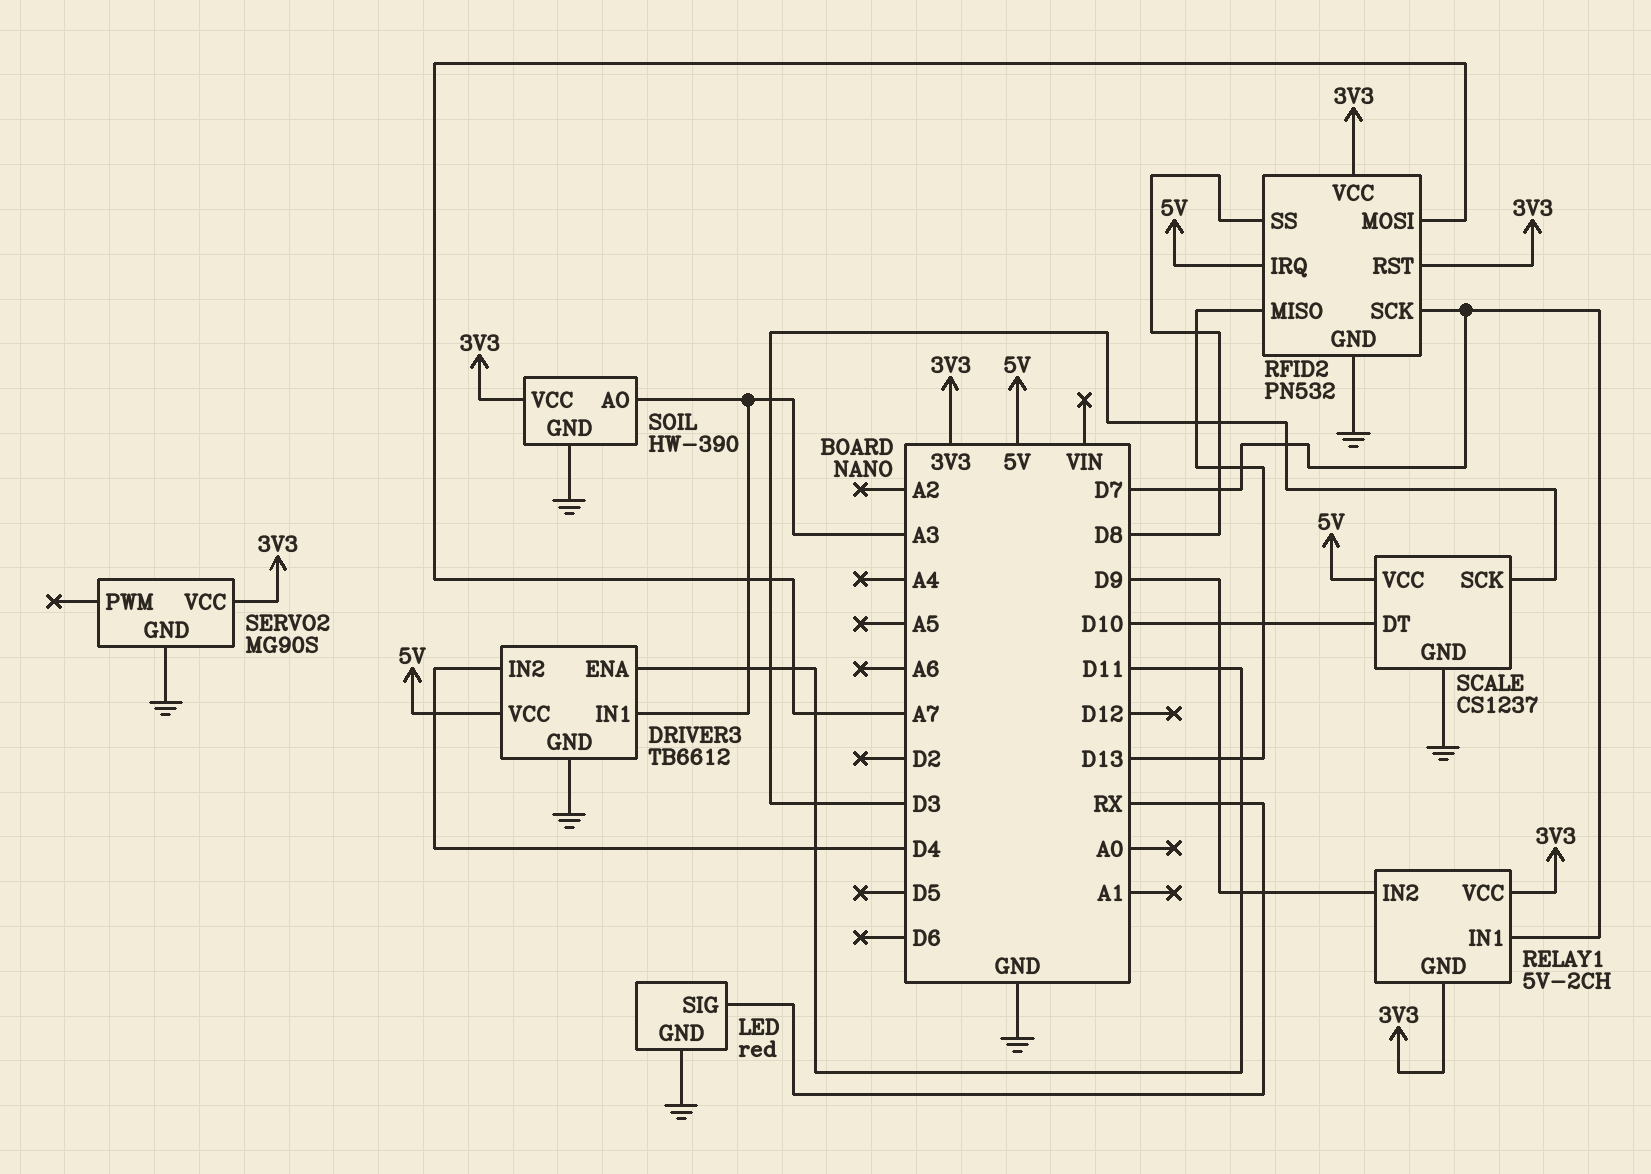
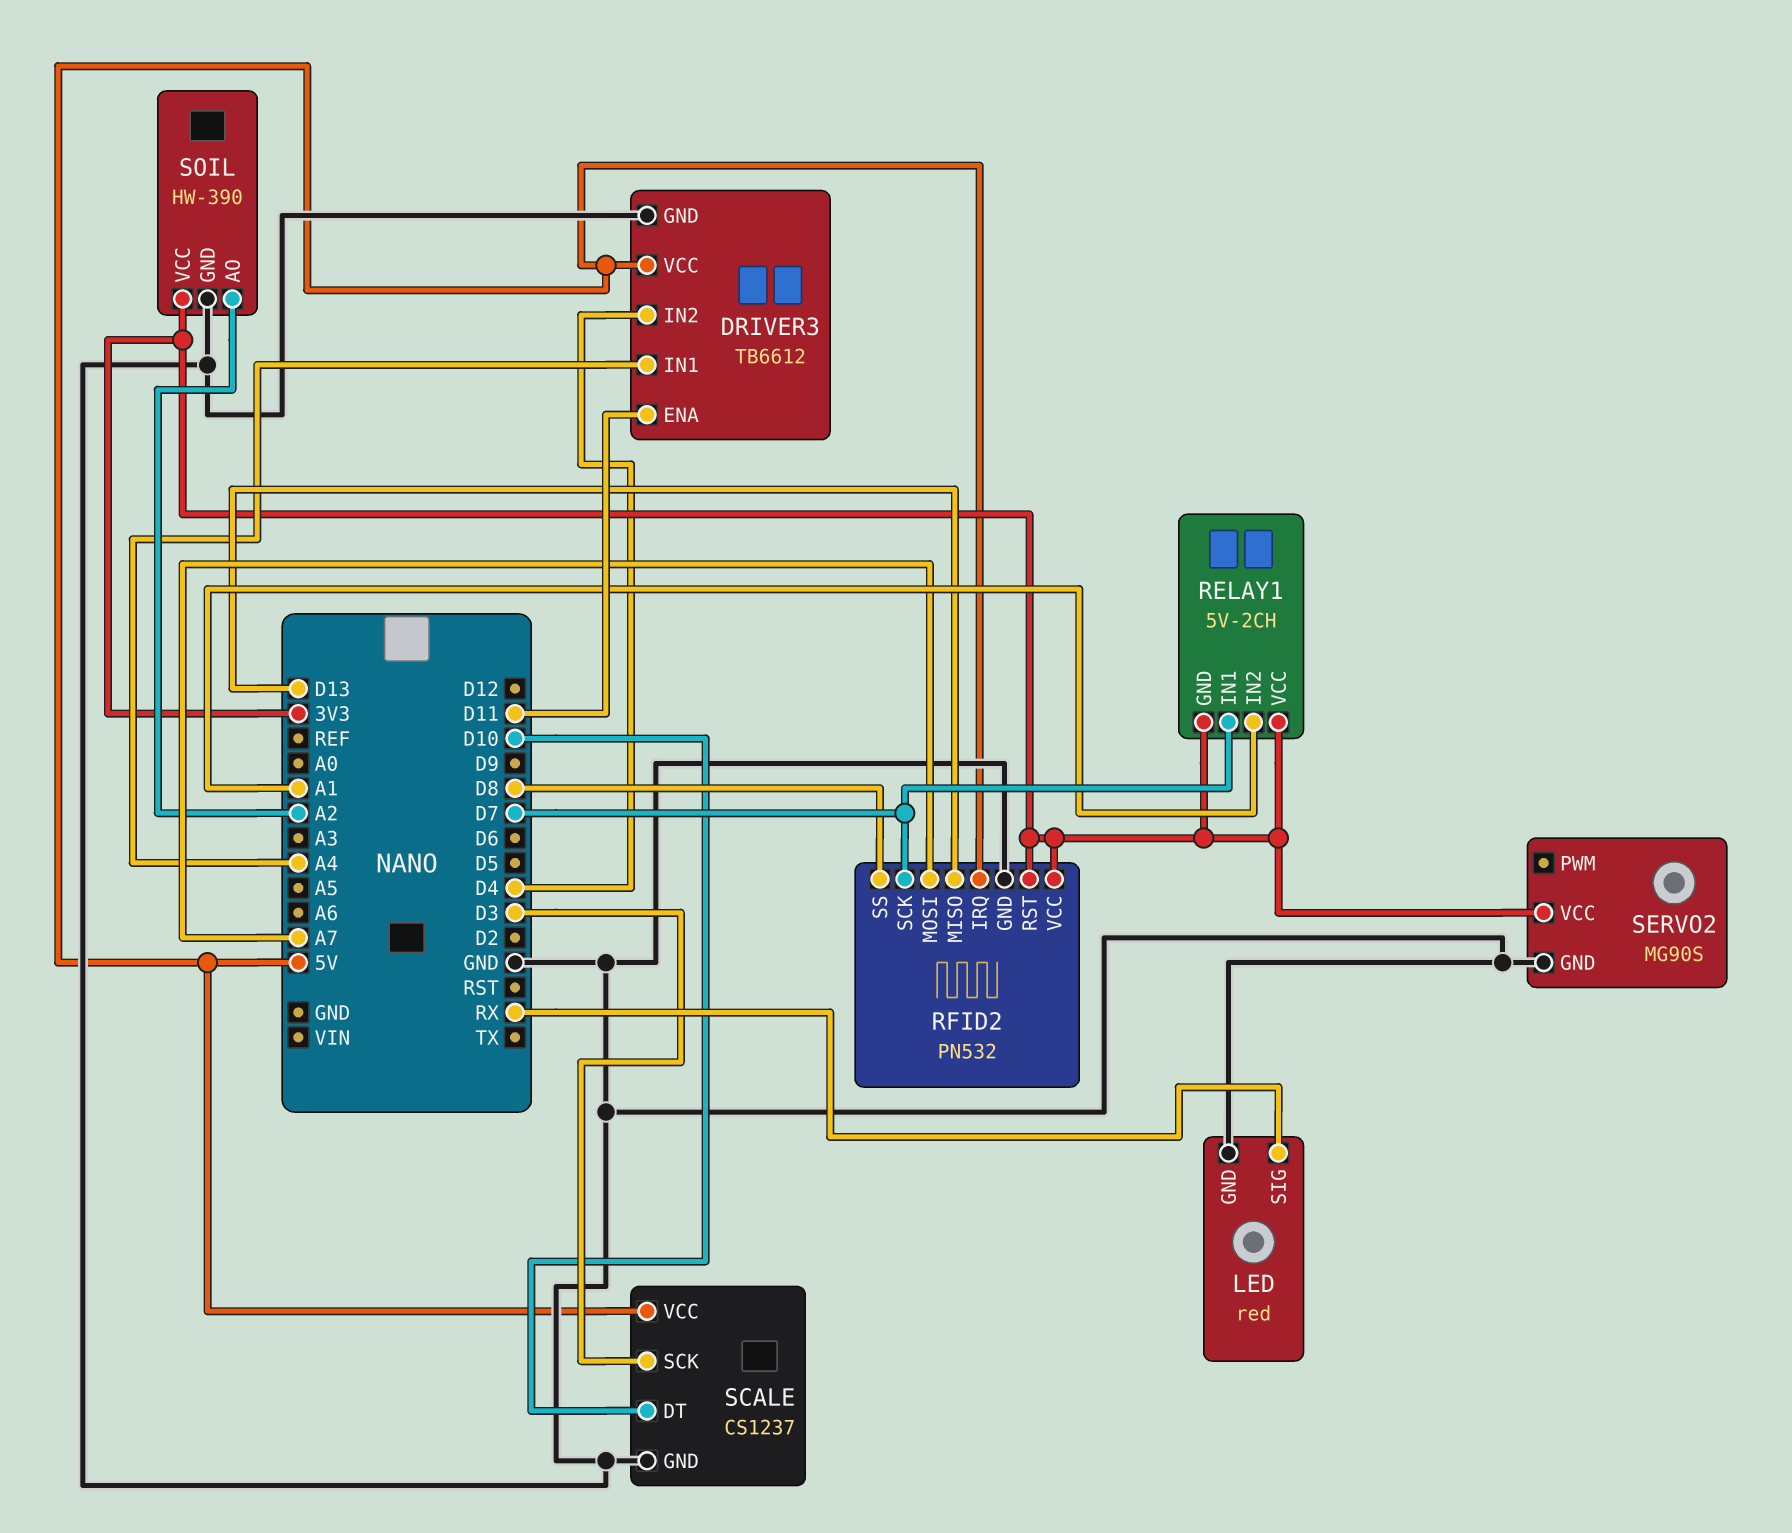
DRIVER3 pin IN1: A3 -> A4
RELAY1 pin IN2: D9 -> A1
SOIL pin AO: A3 -> A2

